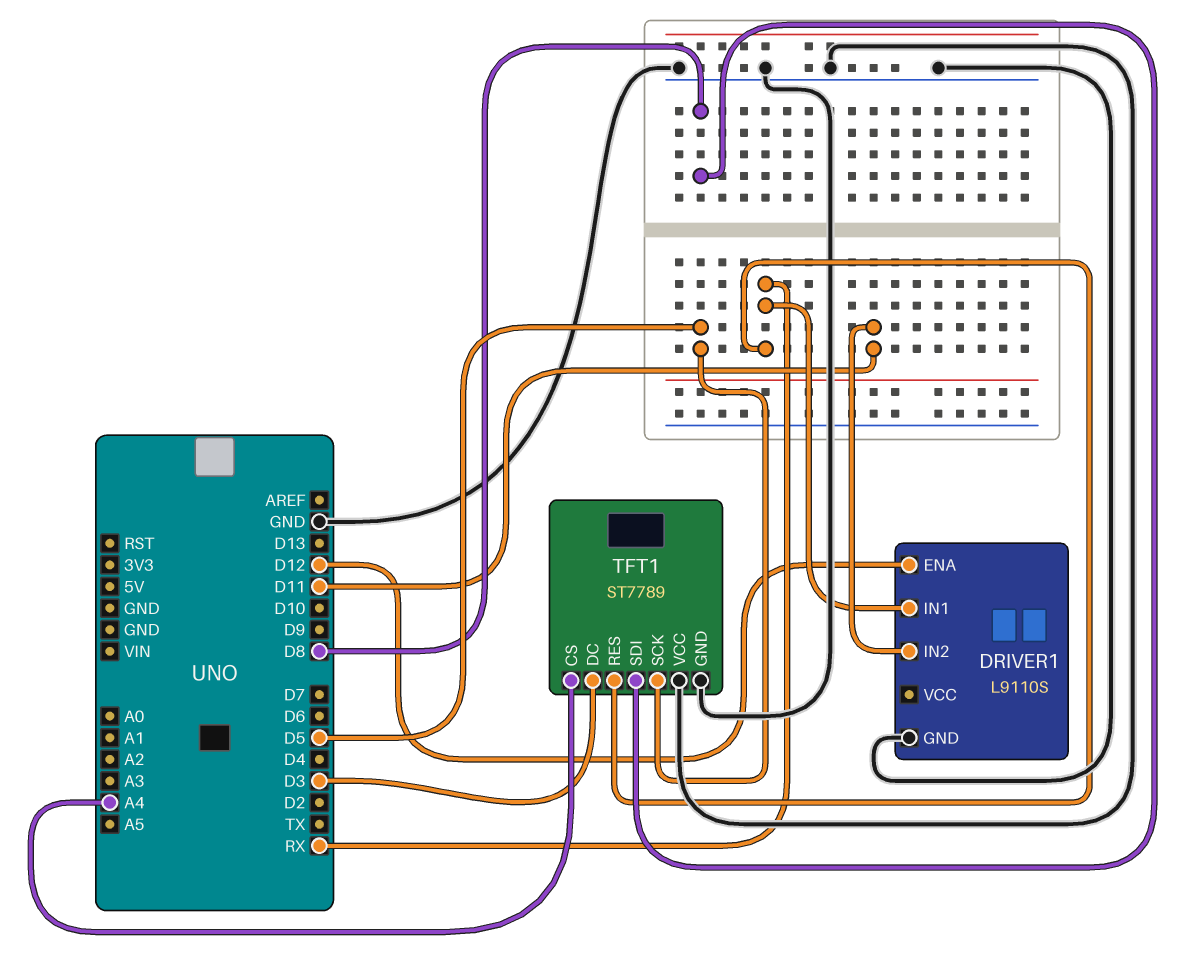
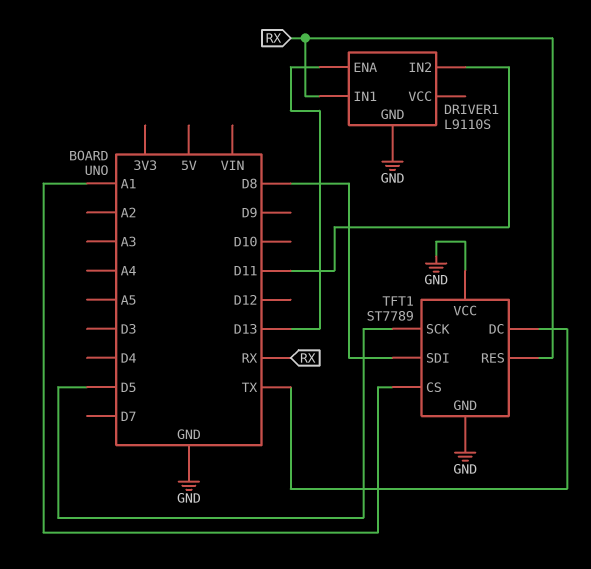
DRIVER1 pin ENA: D12 -> D13
TFT1 pin CS: A4 -> A1
TFT1 pin DC: D3 -> TX

